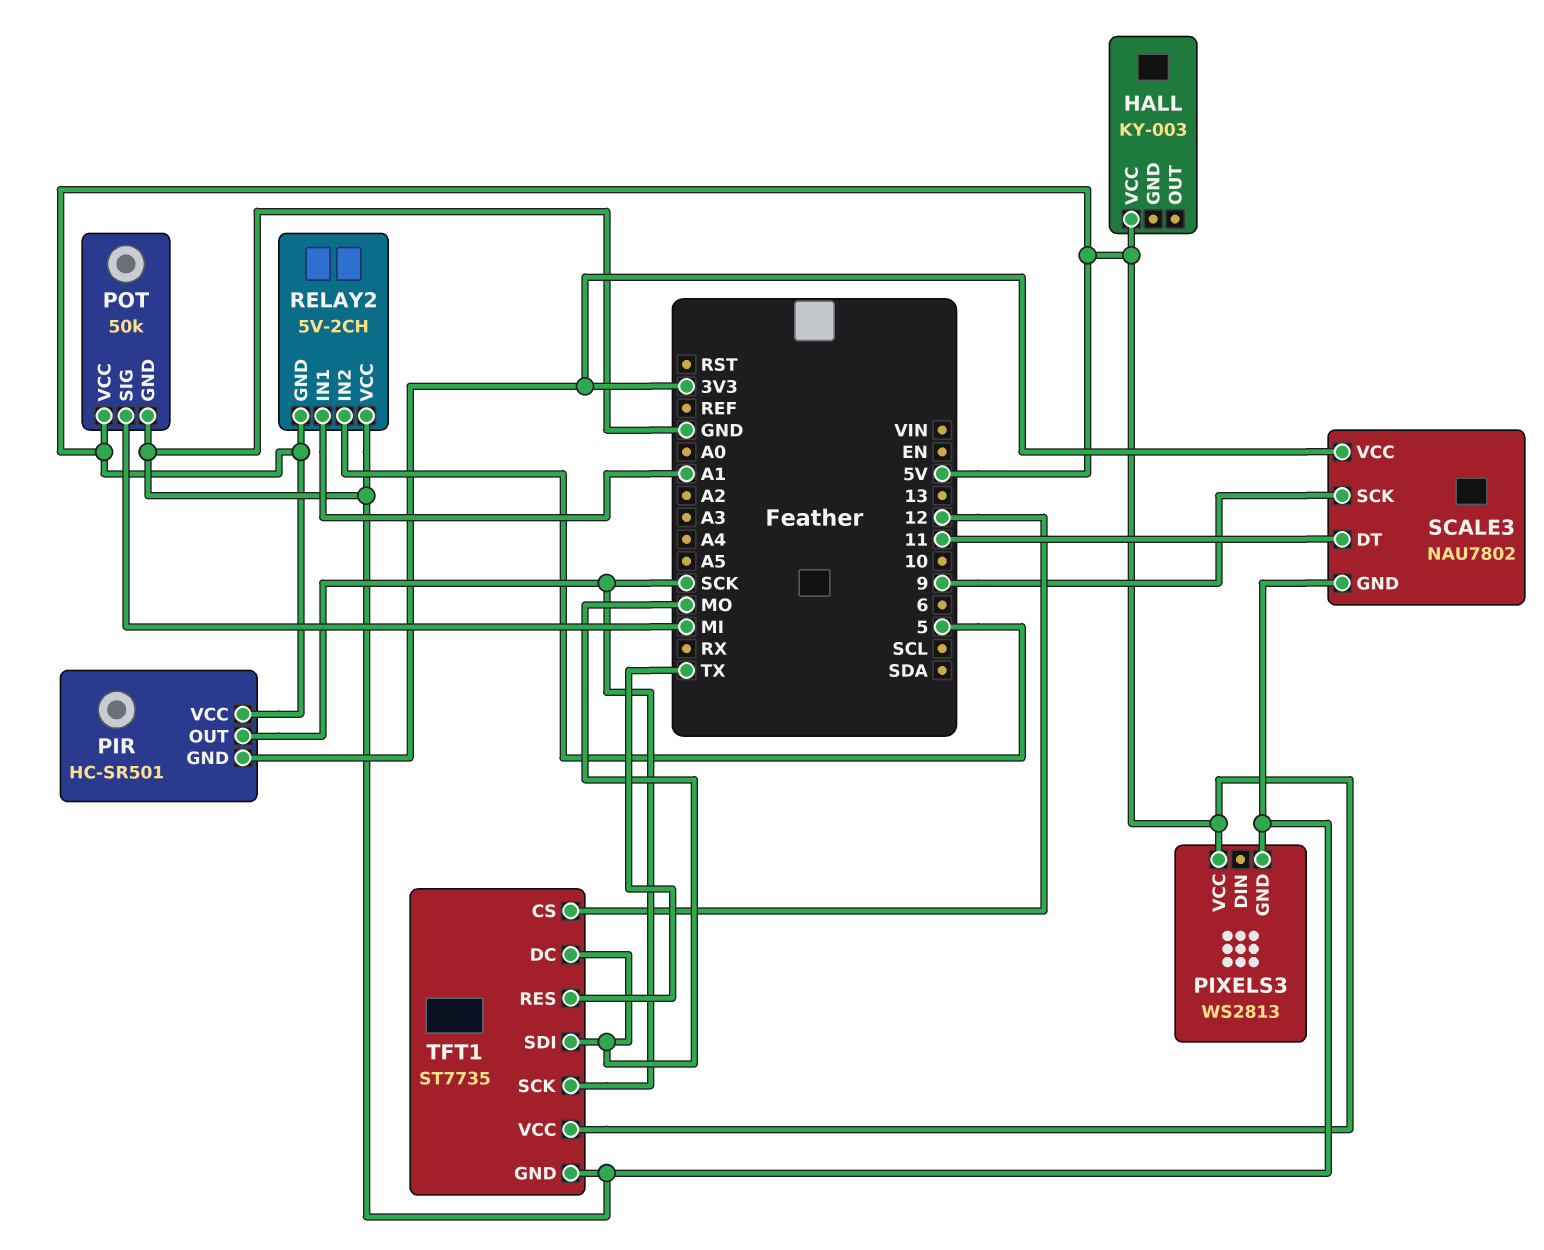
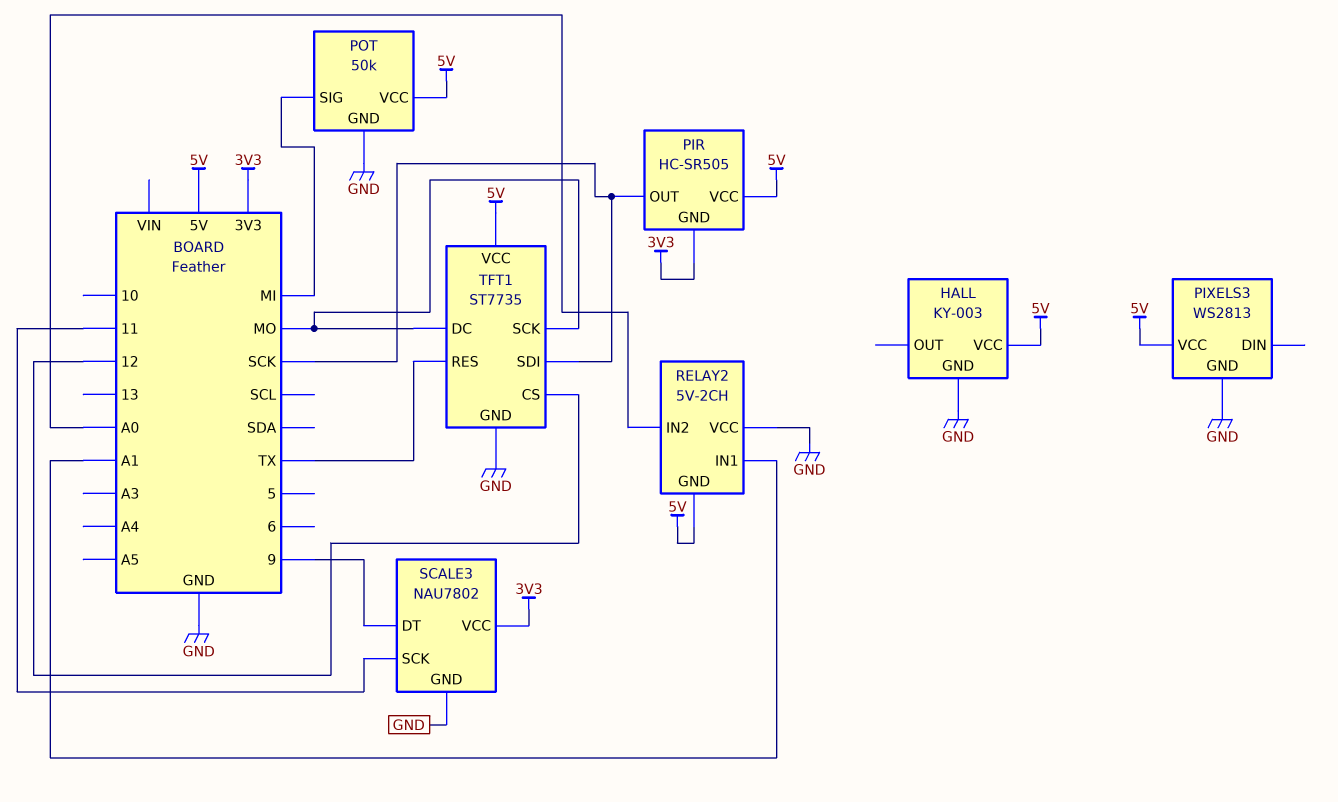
HALL pin GND: none -> GND
PIR: HC-SR501 -> HC-SR505
RELAY2 pin IN2: 5 -> A0
SCALE3 pin DT: 11 -> 9
SCALE3 pin SCK: 9 -> 11
TFT1 pin SCK: SCK -> MO
TFT1 pin SDI: MO -> SCK

